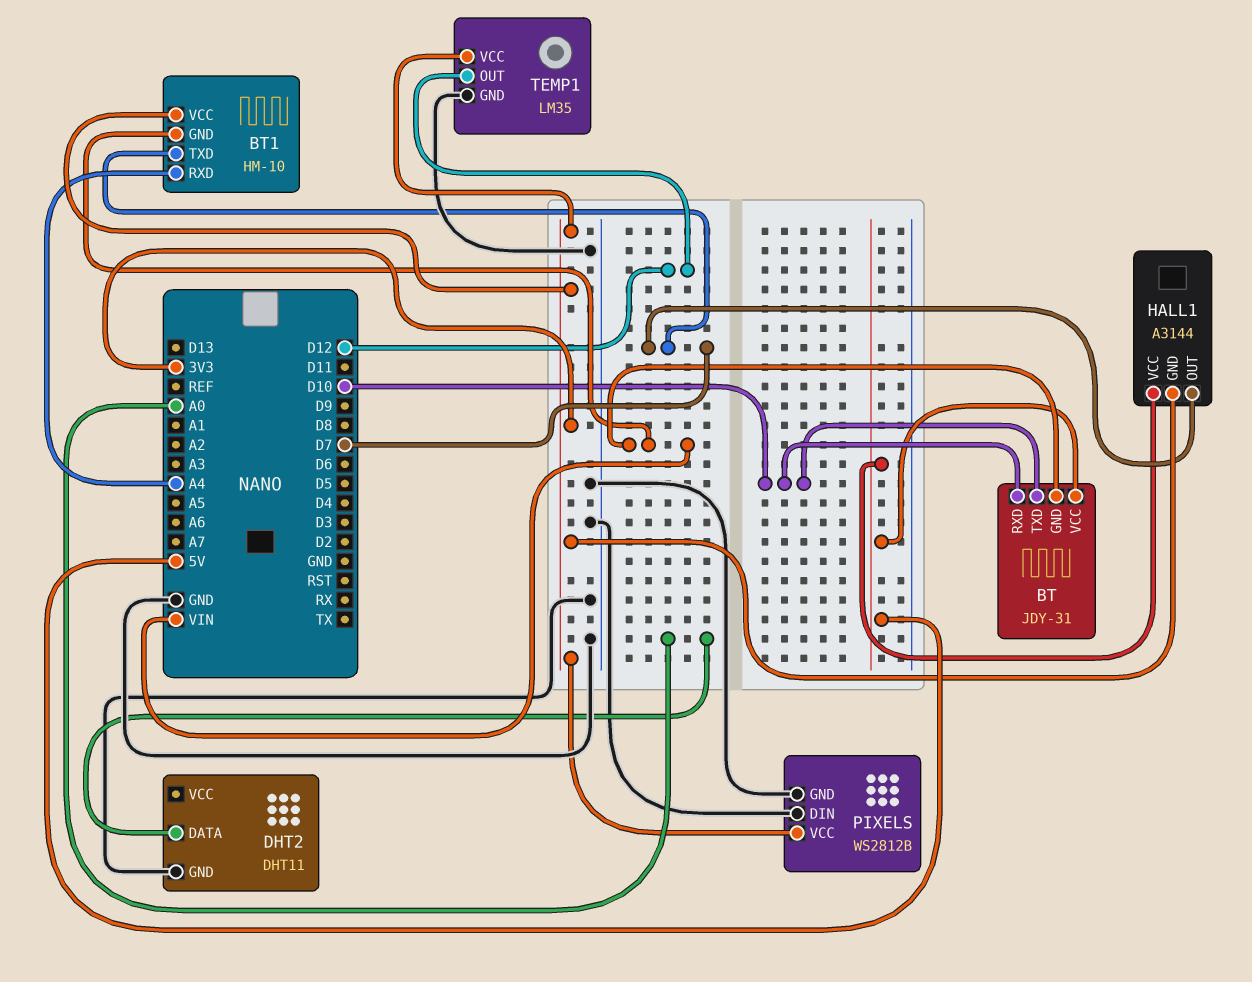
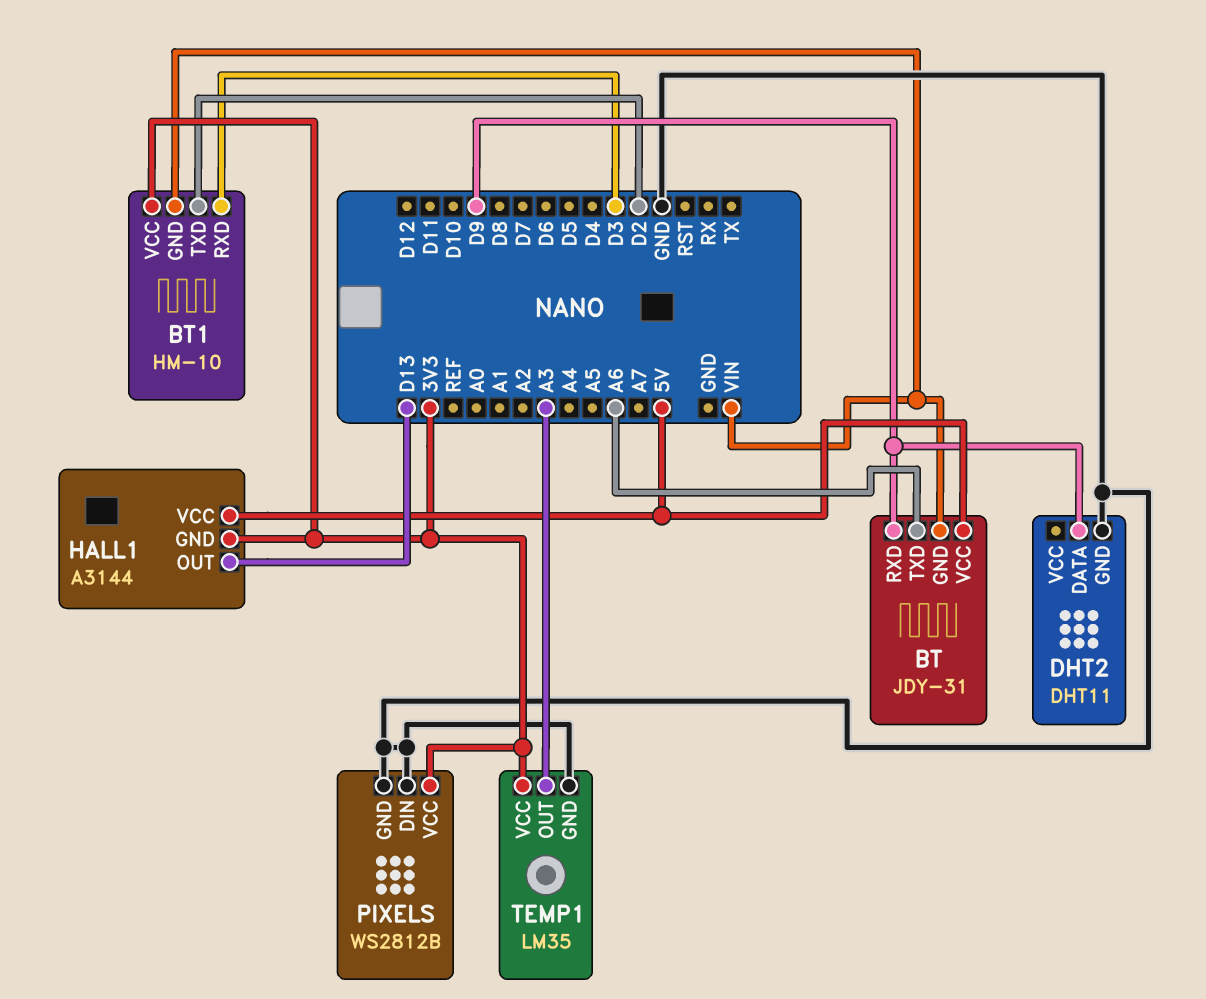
BT pin RXD: D10 -> D9
BT pin TXD: D10 -> A6
BT1 pin RXD: A4 -> D3
BT1 pin TXD: D7 -> D2
DHT2 pin DATA: A0 -> D9
HALL1 pin OUT: D7 -> D13
TEMP1 pin OUT: D12 -> A3

